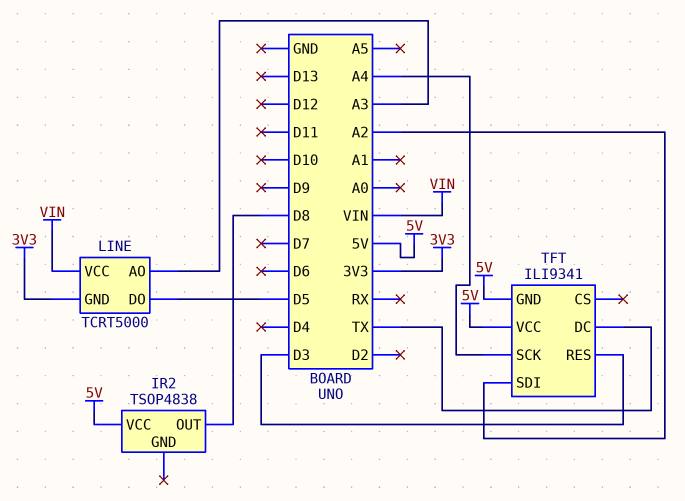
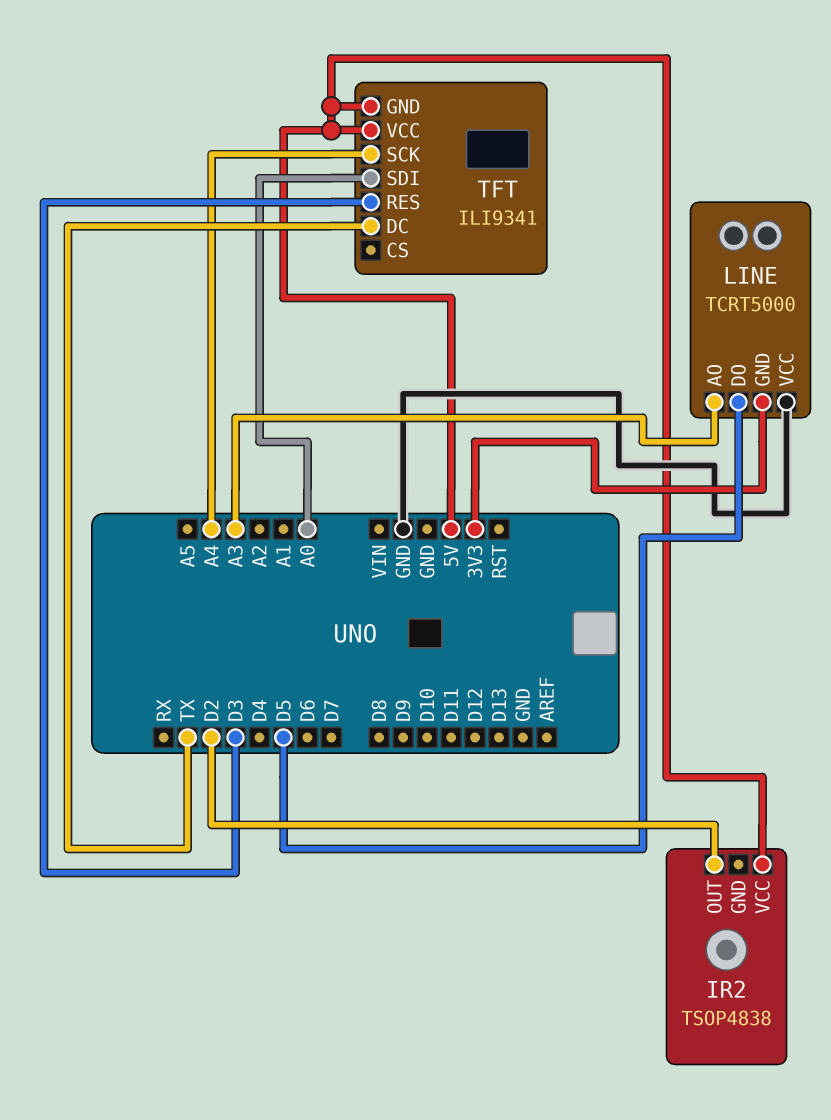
IR2 pin OUT: D8 -> D2
LINE pin VCC: VIN -> GND
TFT pin SDI: A2 -> A0

